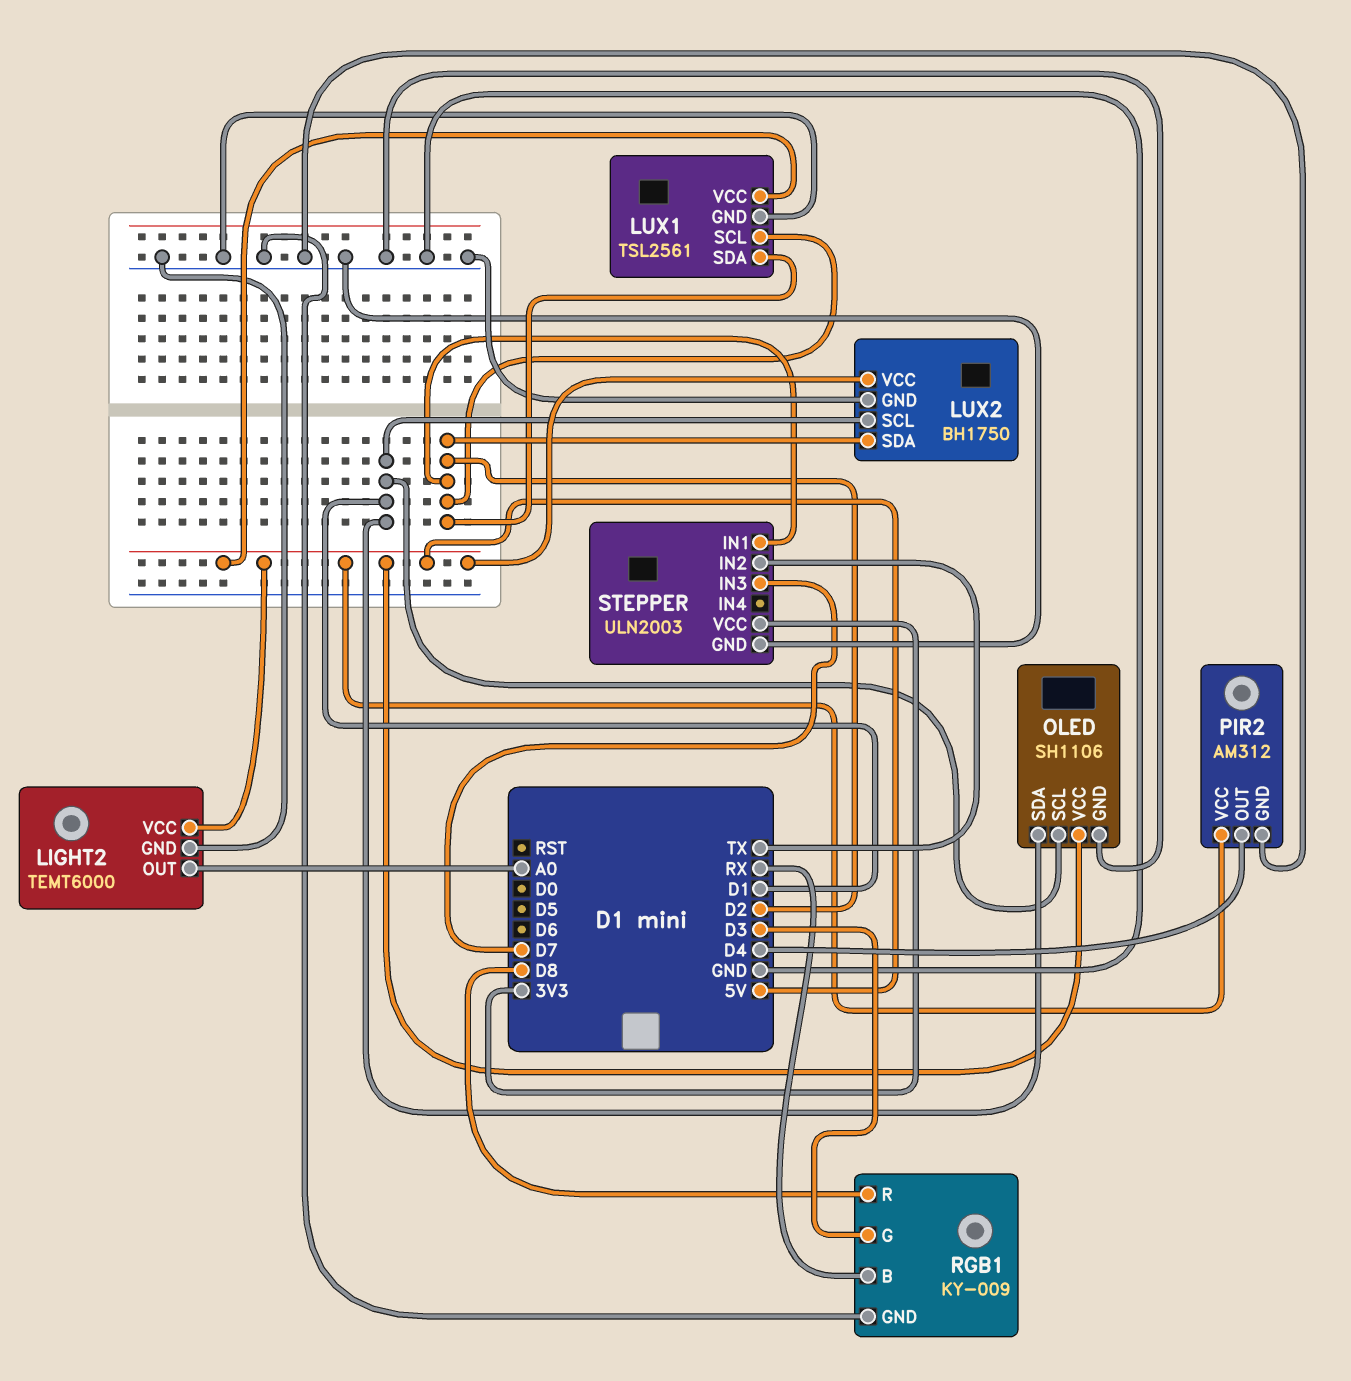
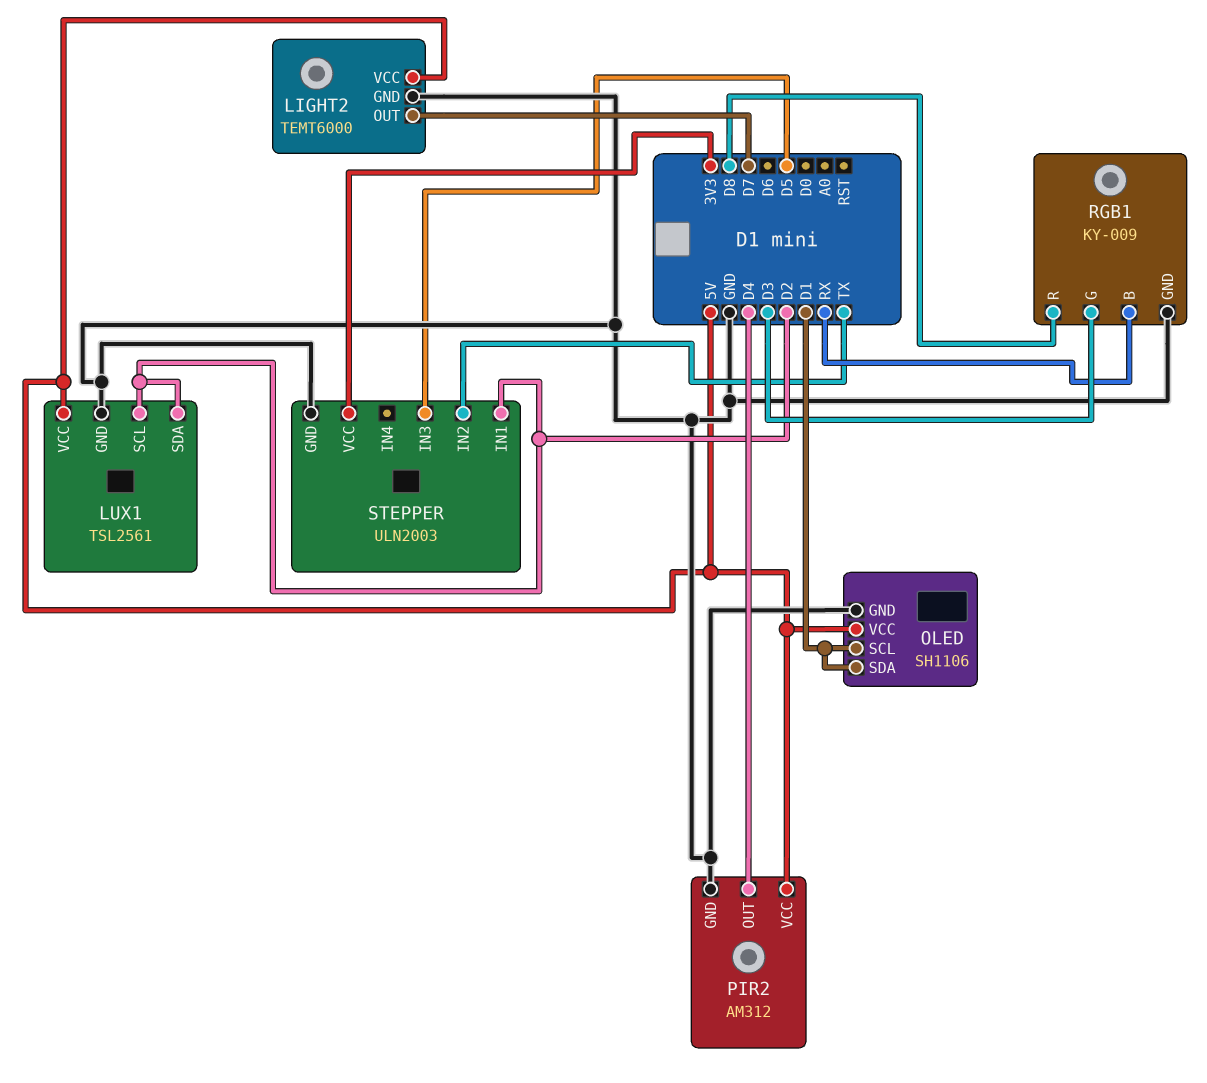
LIGHT2 pin OUT: A0 -> D7
LUX2: BH1750 -> none
LUX2 pin GND: GND -> none
LUX2 pin SCL: D1 -> none
LUX2 pin SDA: D2 -> none
LUX2 pin VCC: 5V -> none
STEPPER pin IN3: D7 -> D5

